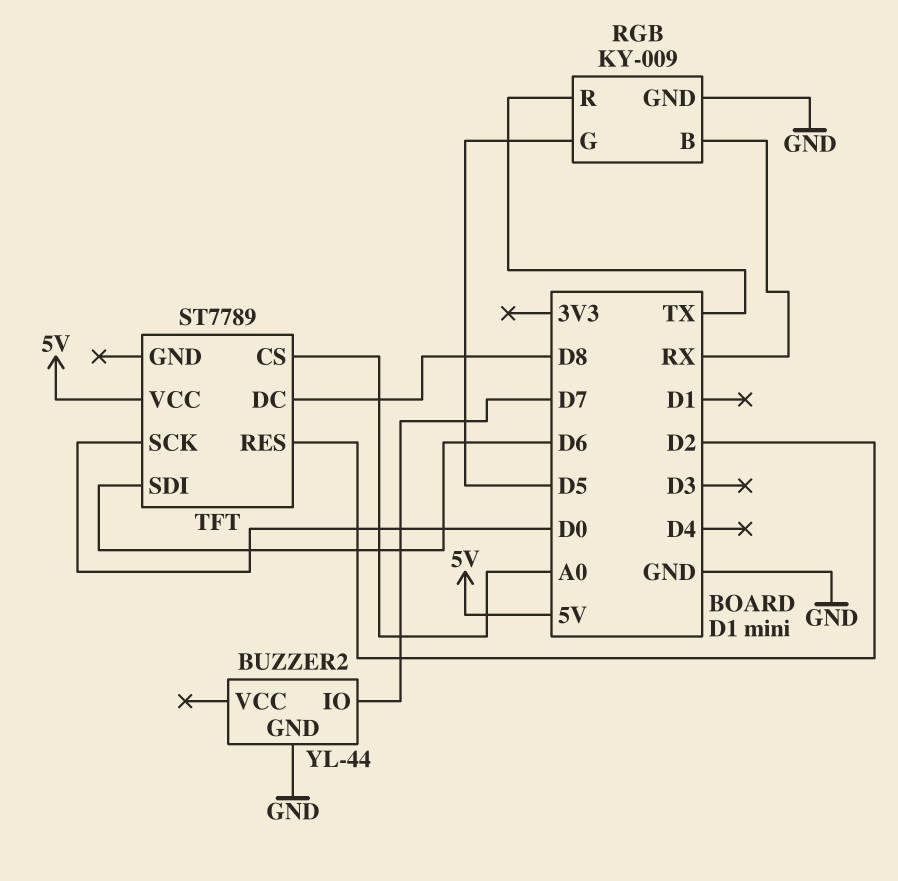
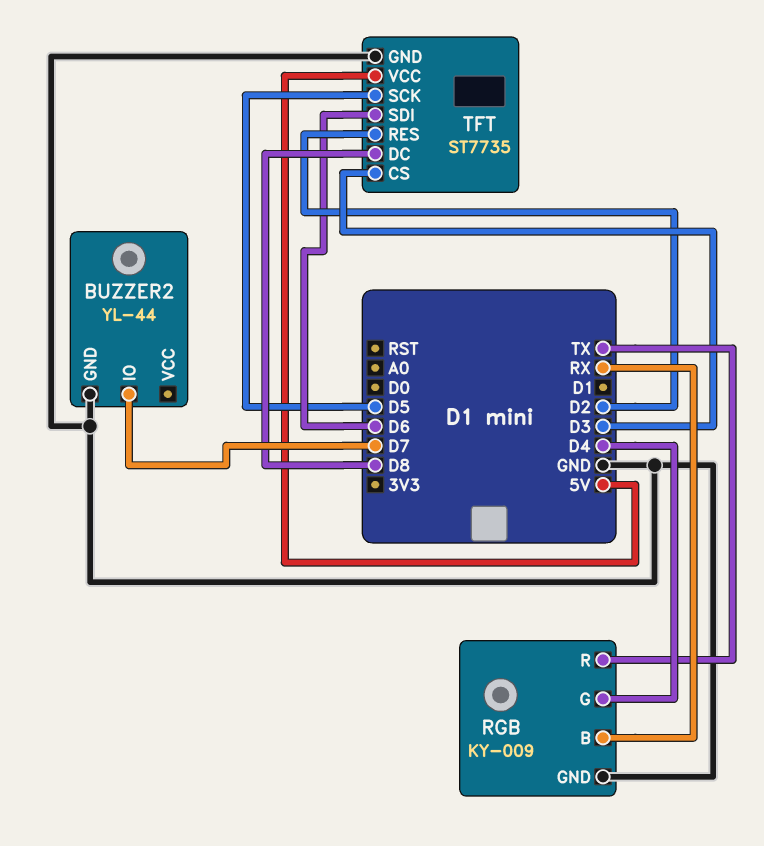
RGB pin G: D5 -> D4
TFT: ST7789 -> ST7735
TFT pin CS: A0 -> D3
TFT pin GND: none -> GND
TFT pin SCK: D0 -> D5

